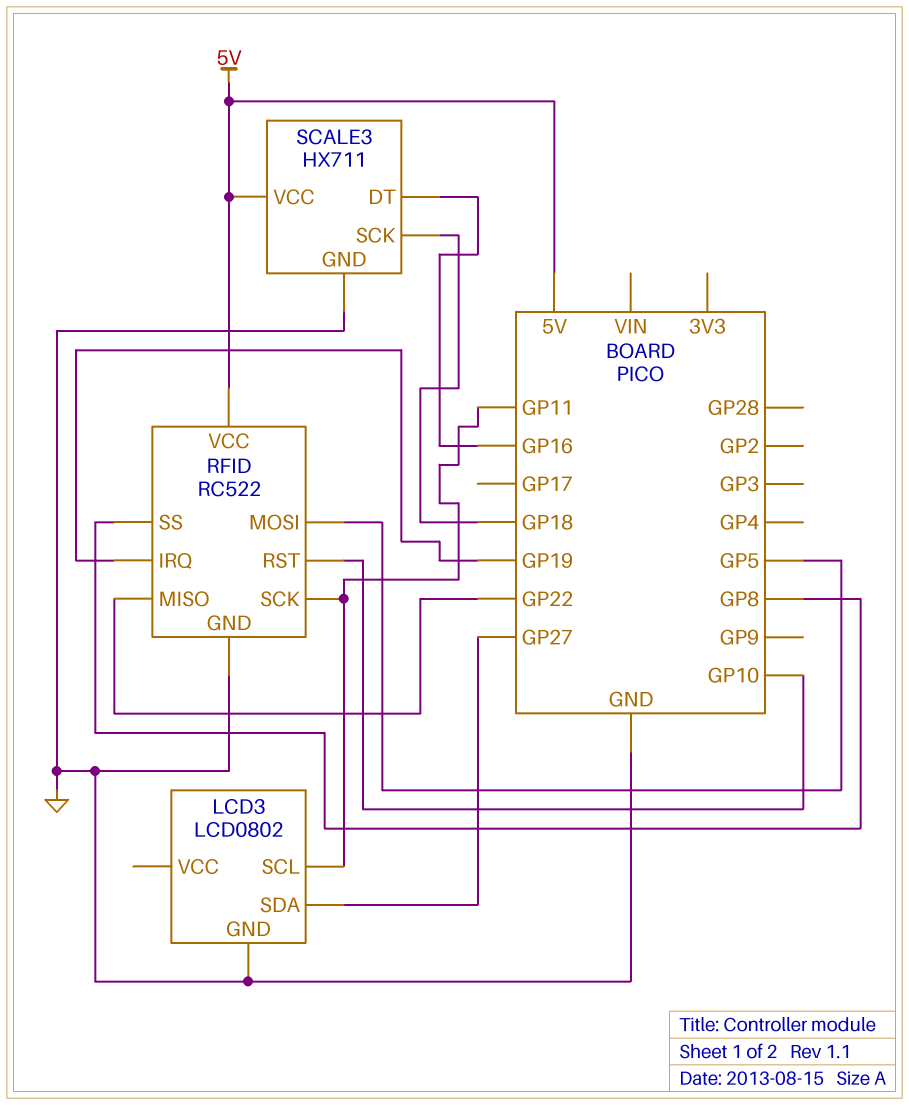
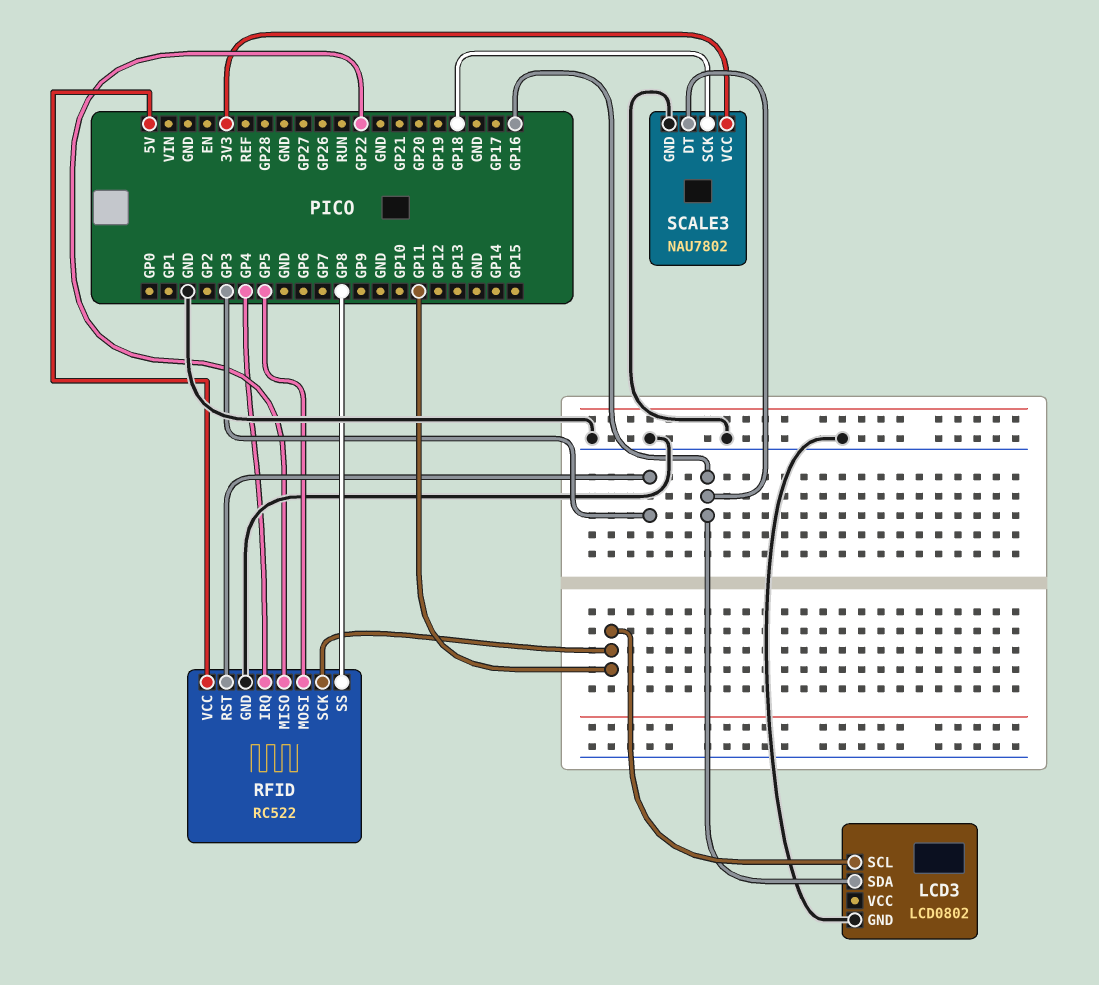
LCD3 pin SDA: GP27 -> GP16
RFID pin IRQ: GP19 -> GP4
RFID pin RST: GP10 -> GP3
SCALE3: HX711 -> NAU7802
SCALE3 pin VCC: 5V -> 3V3

